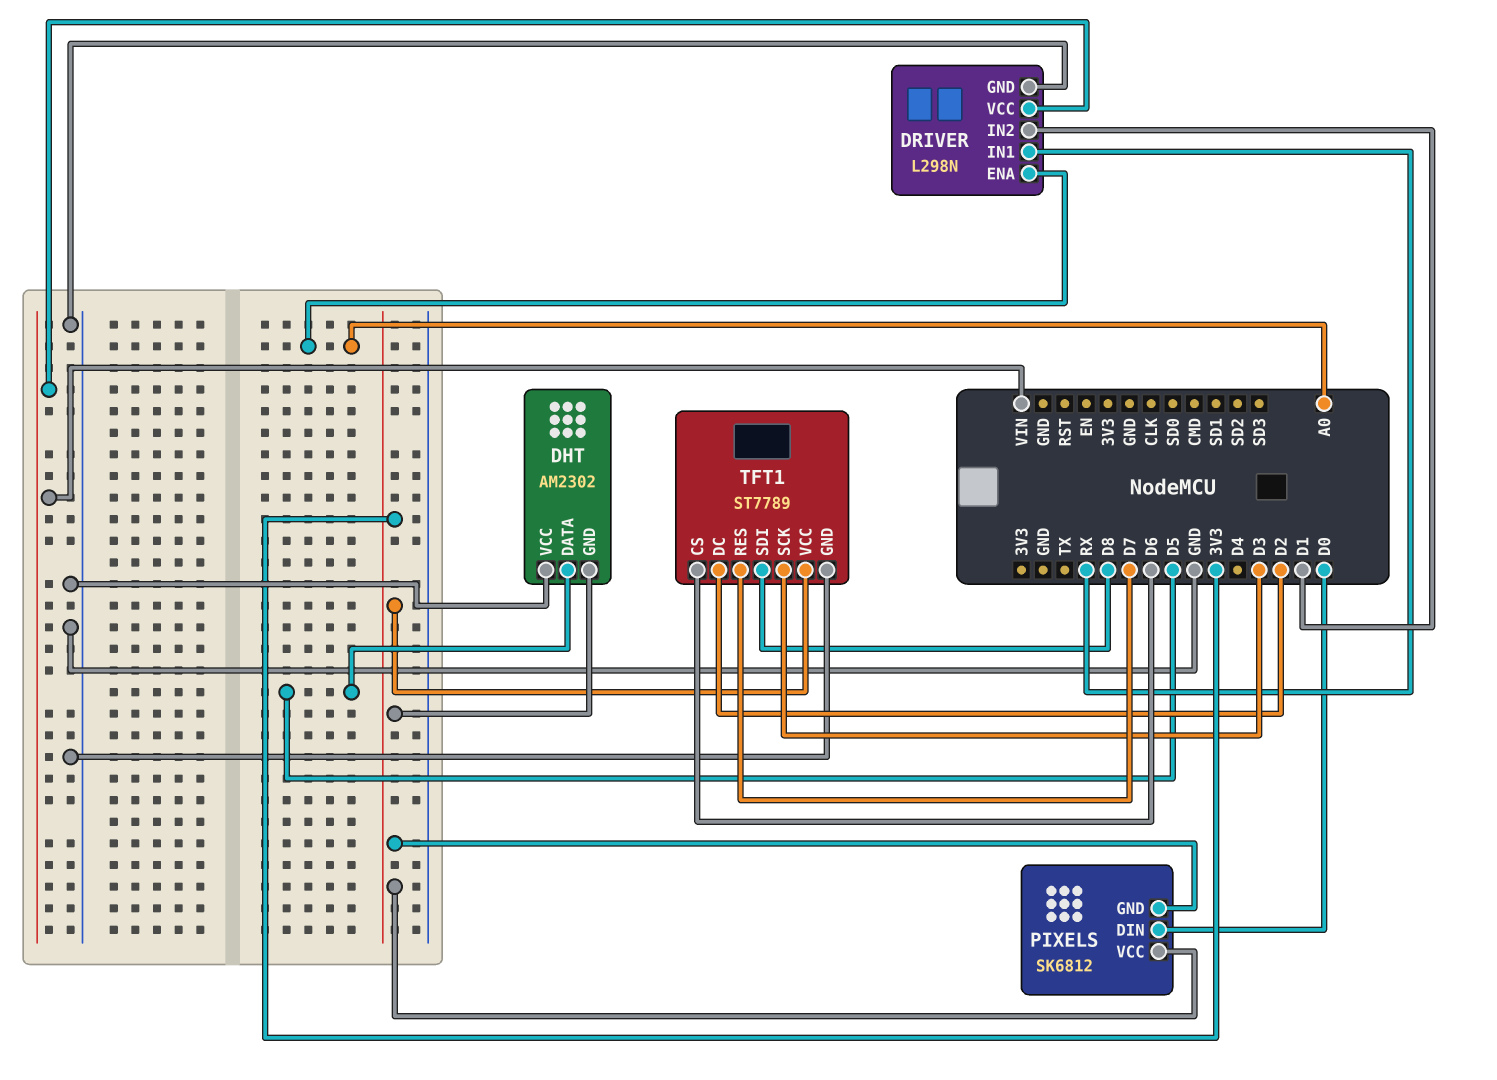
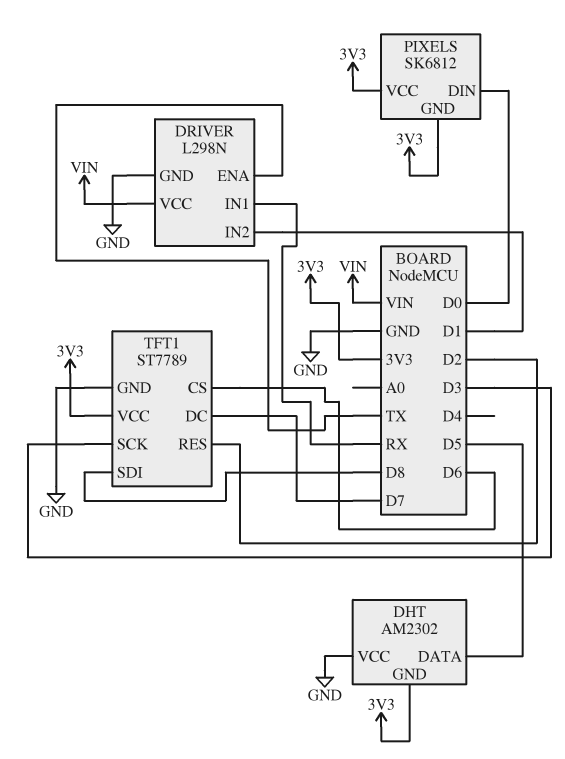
DRIVER pin ENA: A0 -> TX
TFT1 pin DC: D2 -> D7
TFT1 pin RES: D7 -> D2

